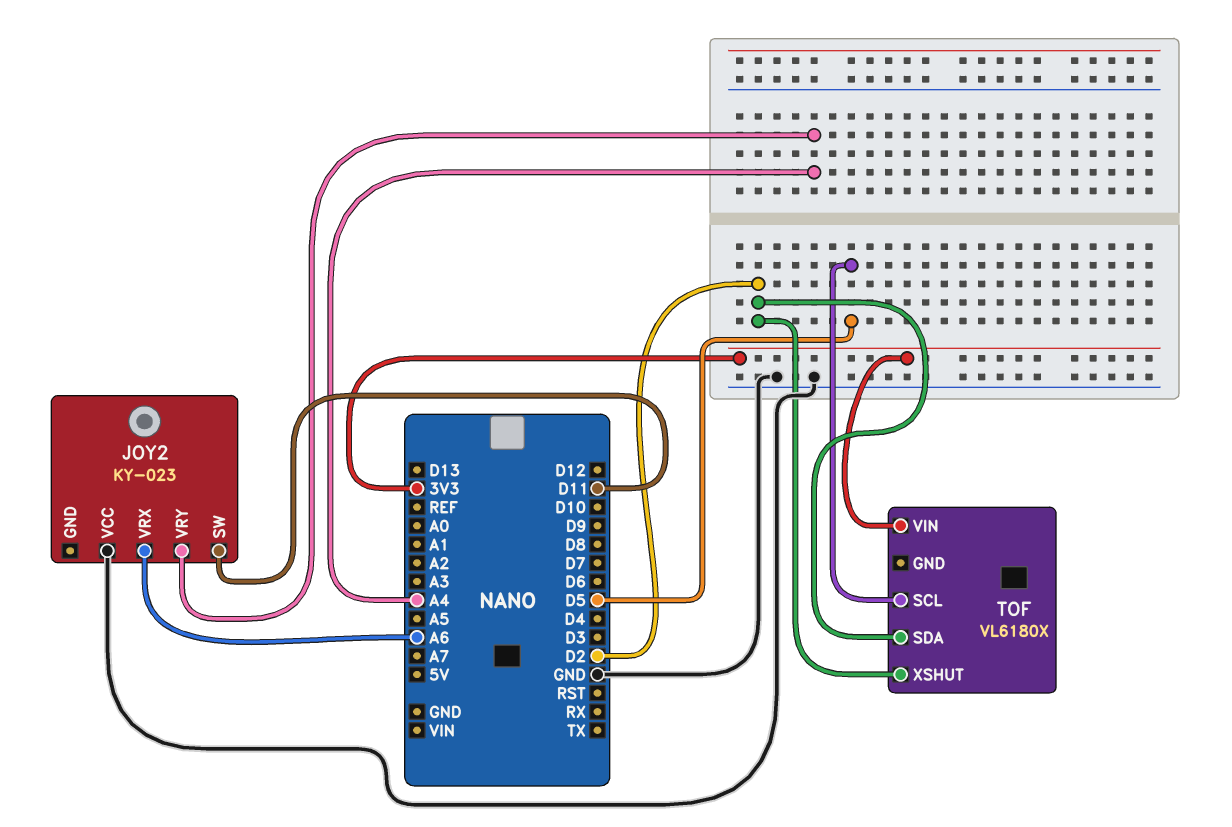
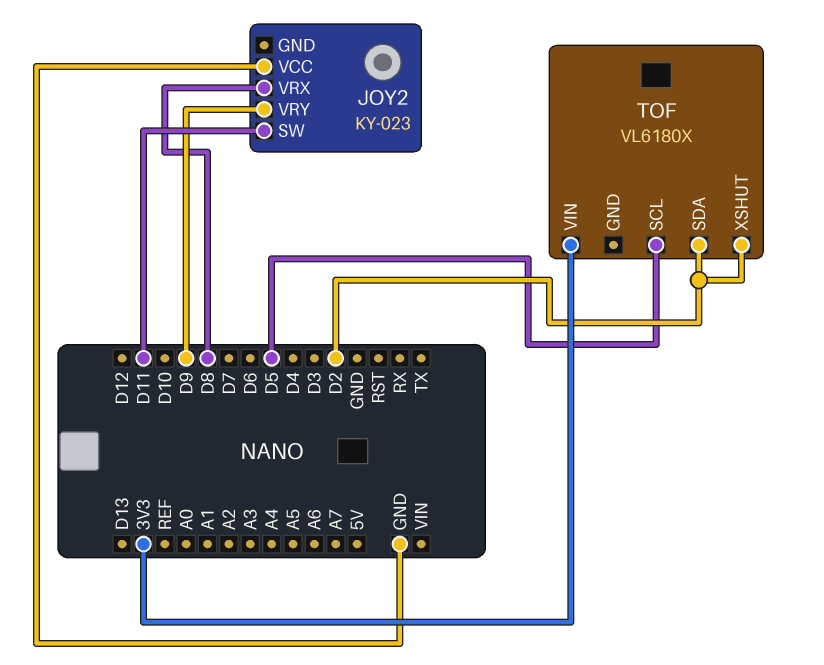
JOY2 pin VRX: A6 -> D8
JOY2 pin VRY: A4 -> D9

